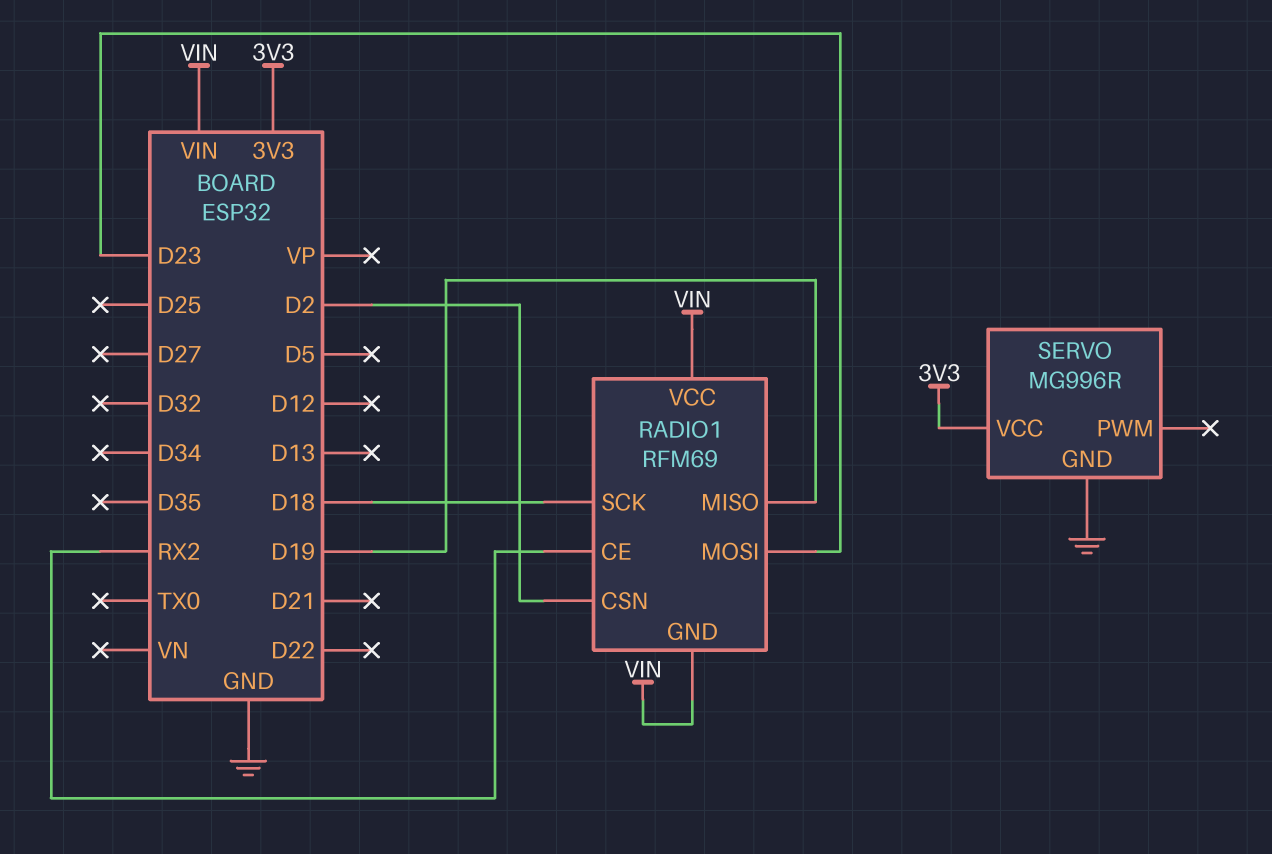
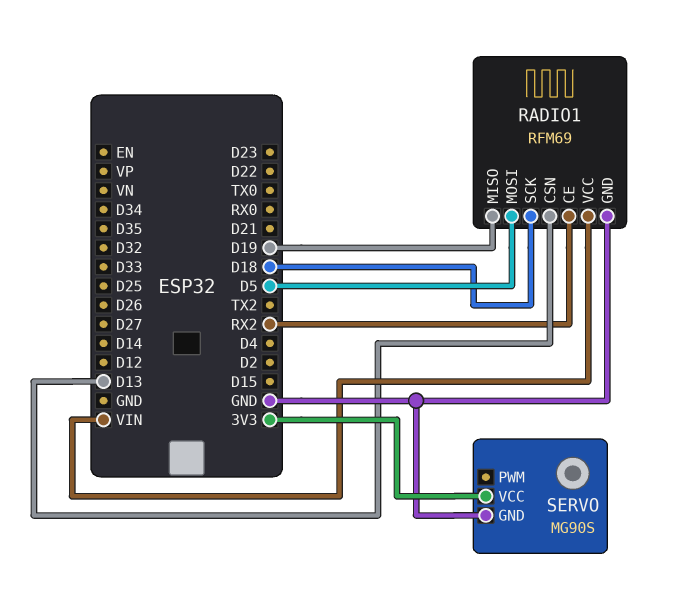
RADIO1 pin CSN: D2 -> D13
RADIO1 pin GND: VIN -> GND
RADIO1 pin MOSI: D23 -> D5
SERVO: MG996R -> MG90S

